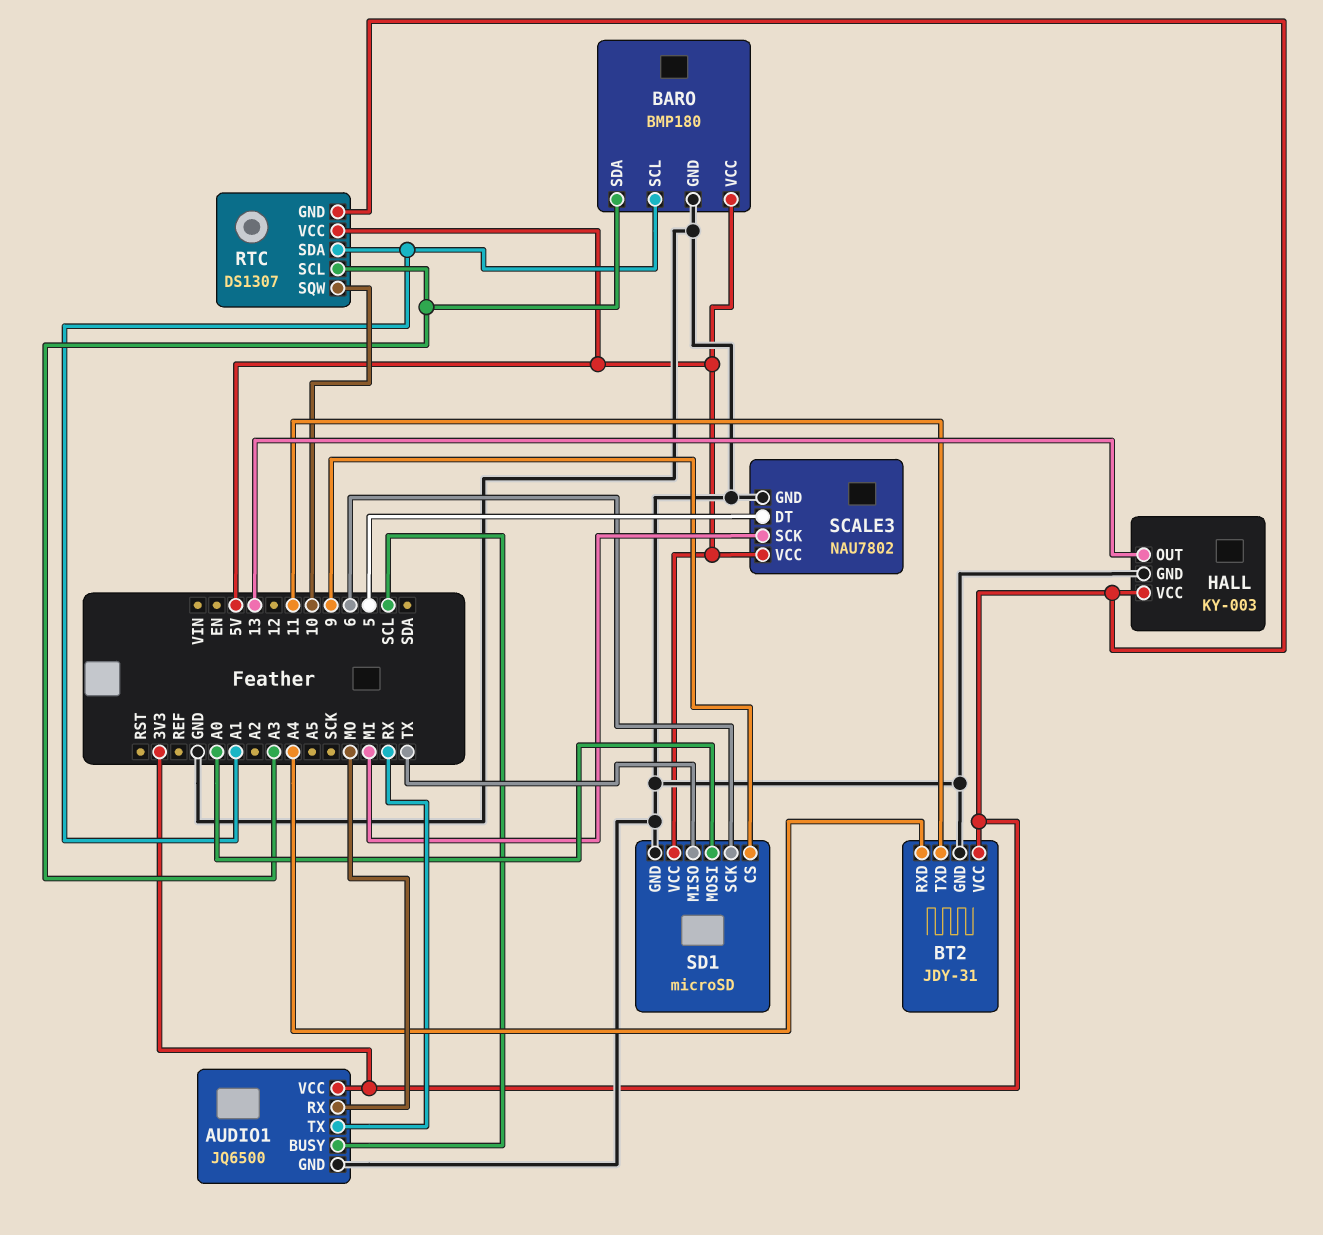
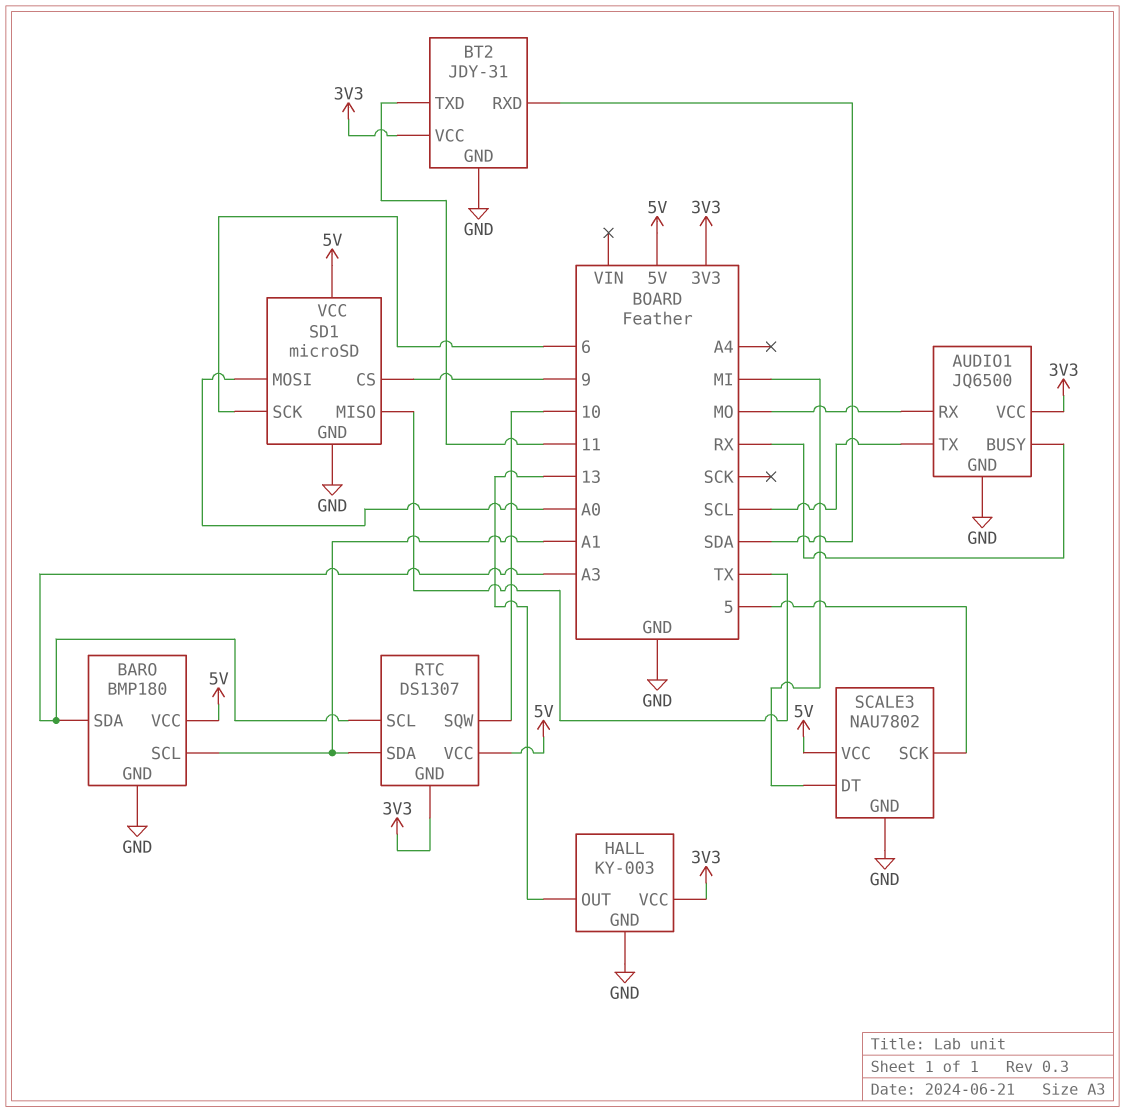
AUDIO1 pin BUSY: SCL -> RX
AUDIO1 pin TX: RX -> SCL
BT2 pin RXD: A4 -> SDA
SCALE3 pin DT: 5 -> MI
SCALE3 pin SCK: MI -> 5

